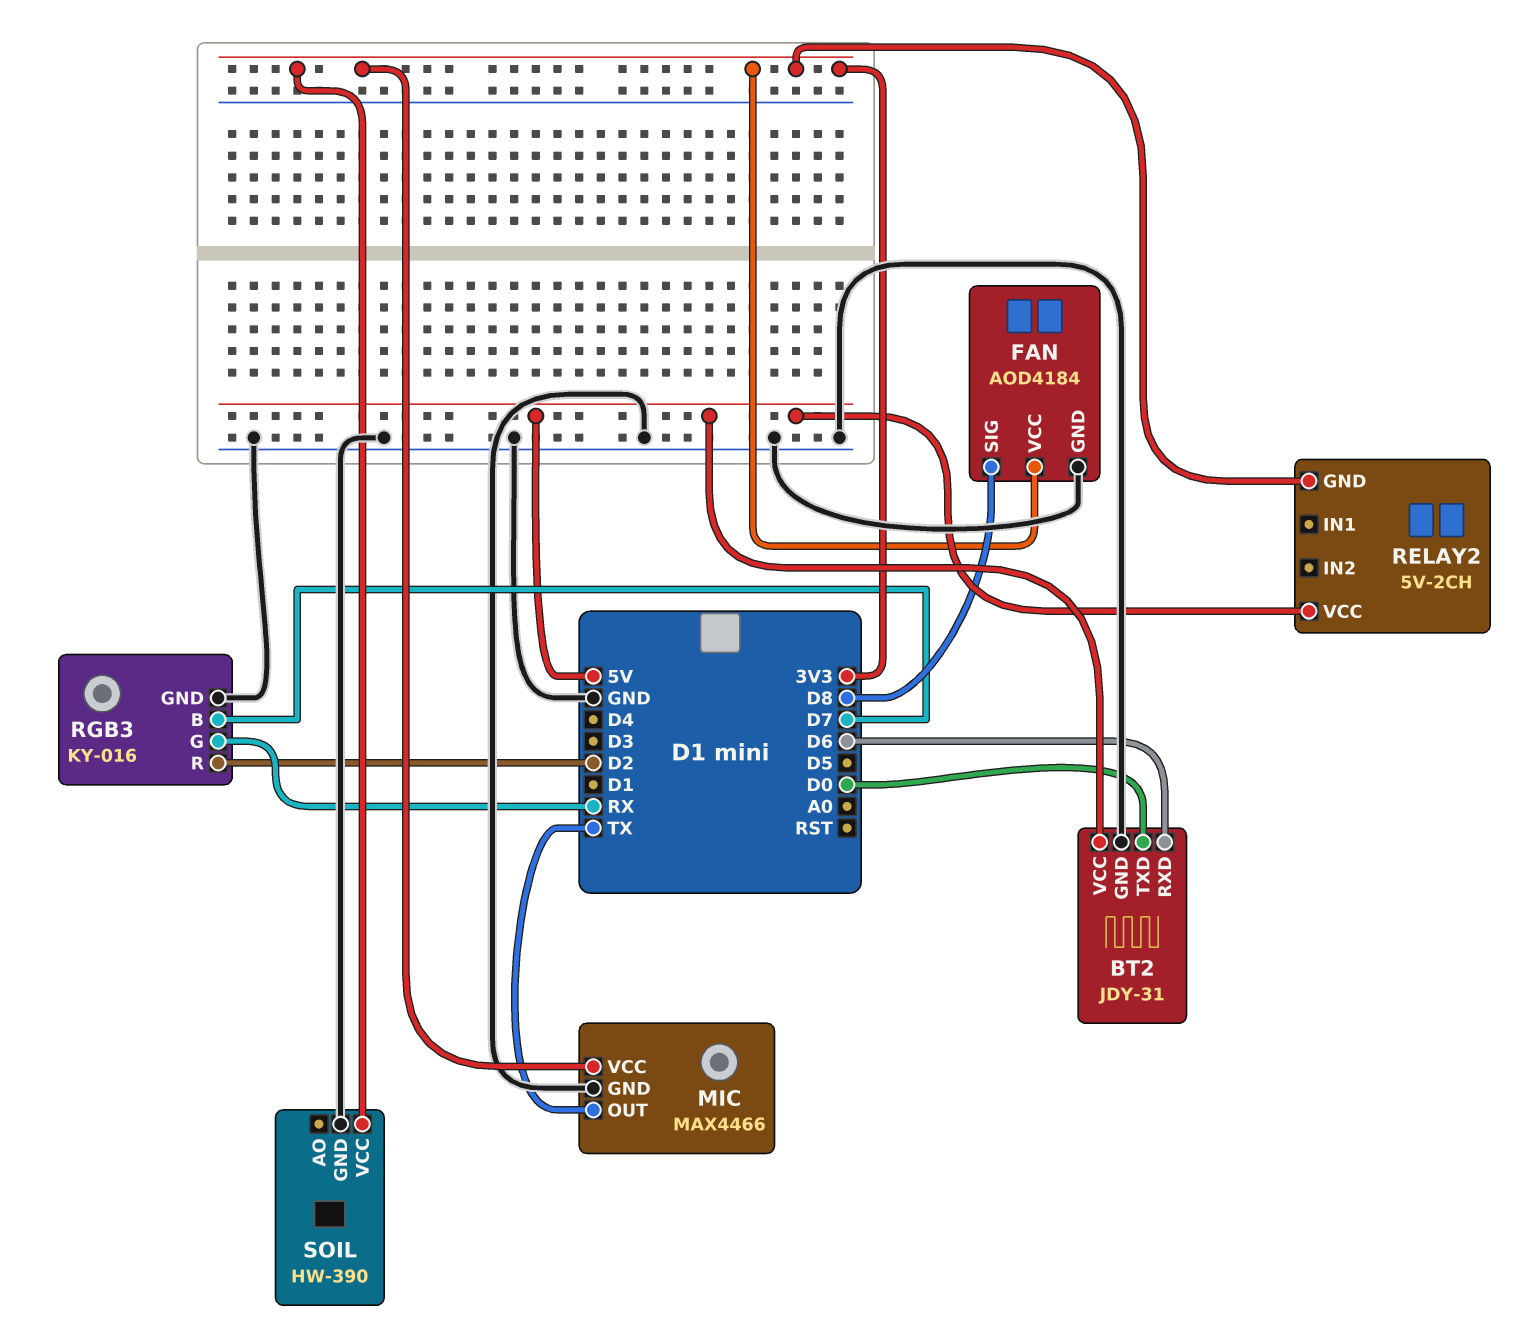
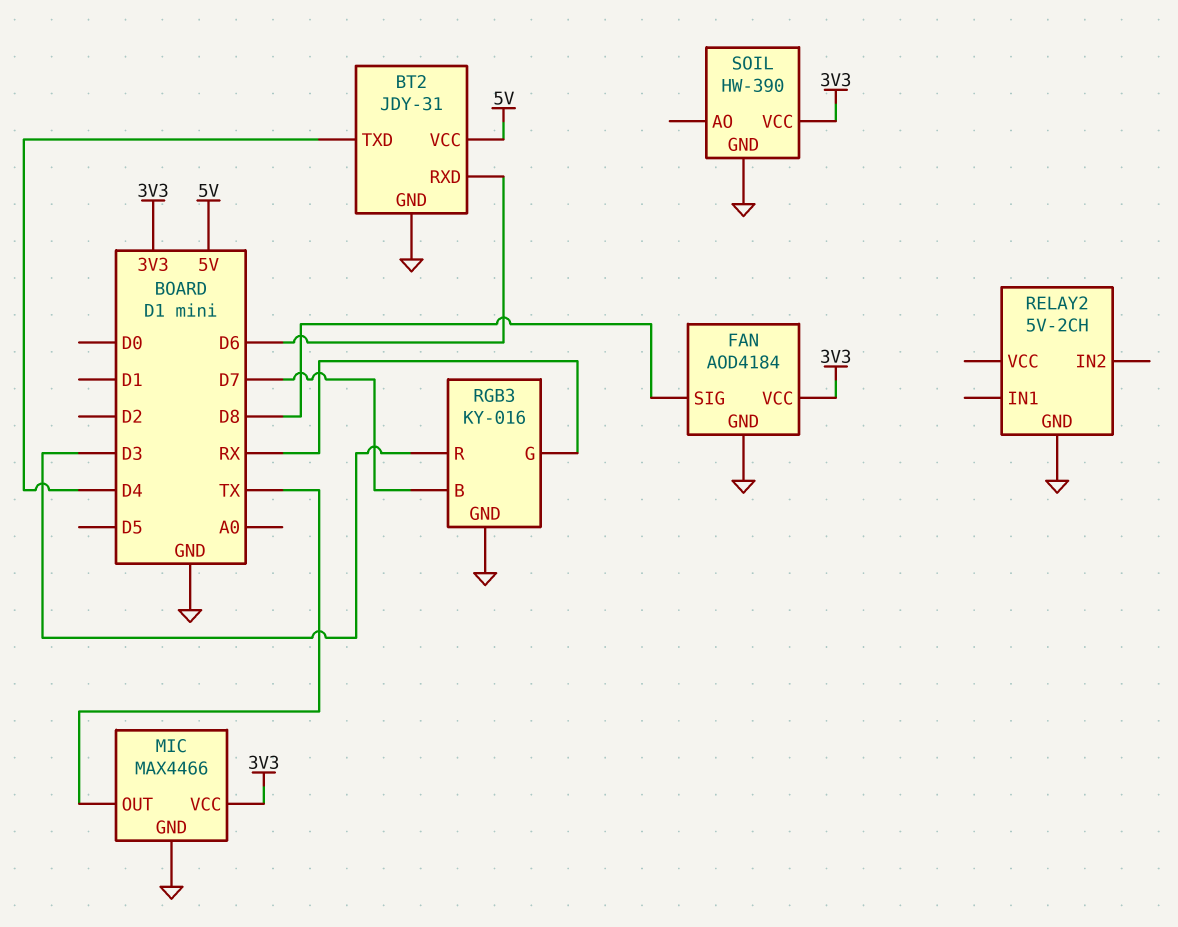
BT2 pin TXD: D0 -> D4
RELAY2 pin GND: 3V3 -> GND
RELAY2 pin VCC: 5V -> none
RGB3 pin R: D2 -> D3

